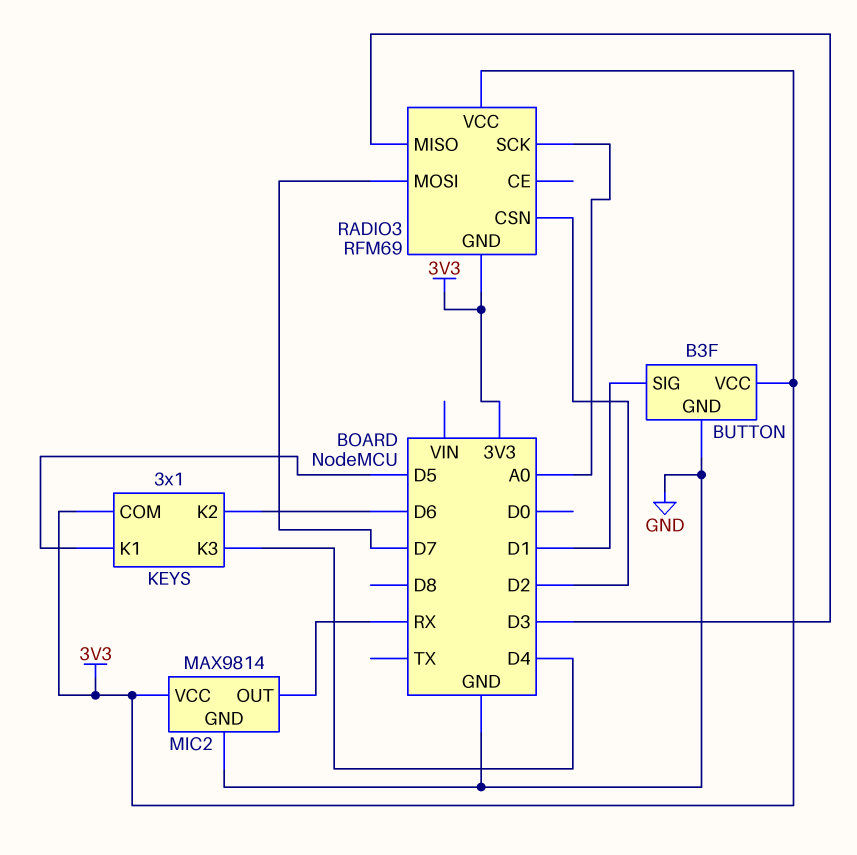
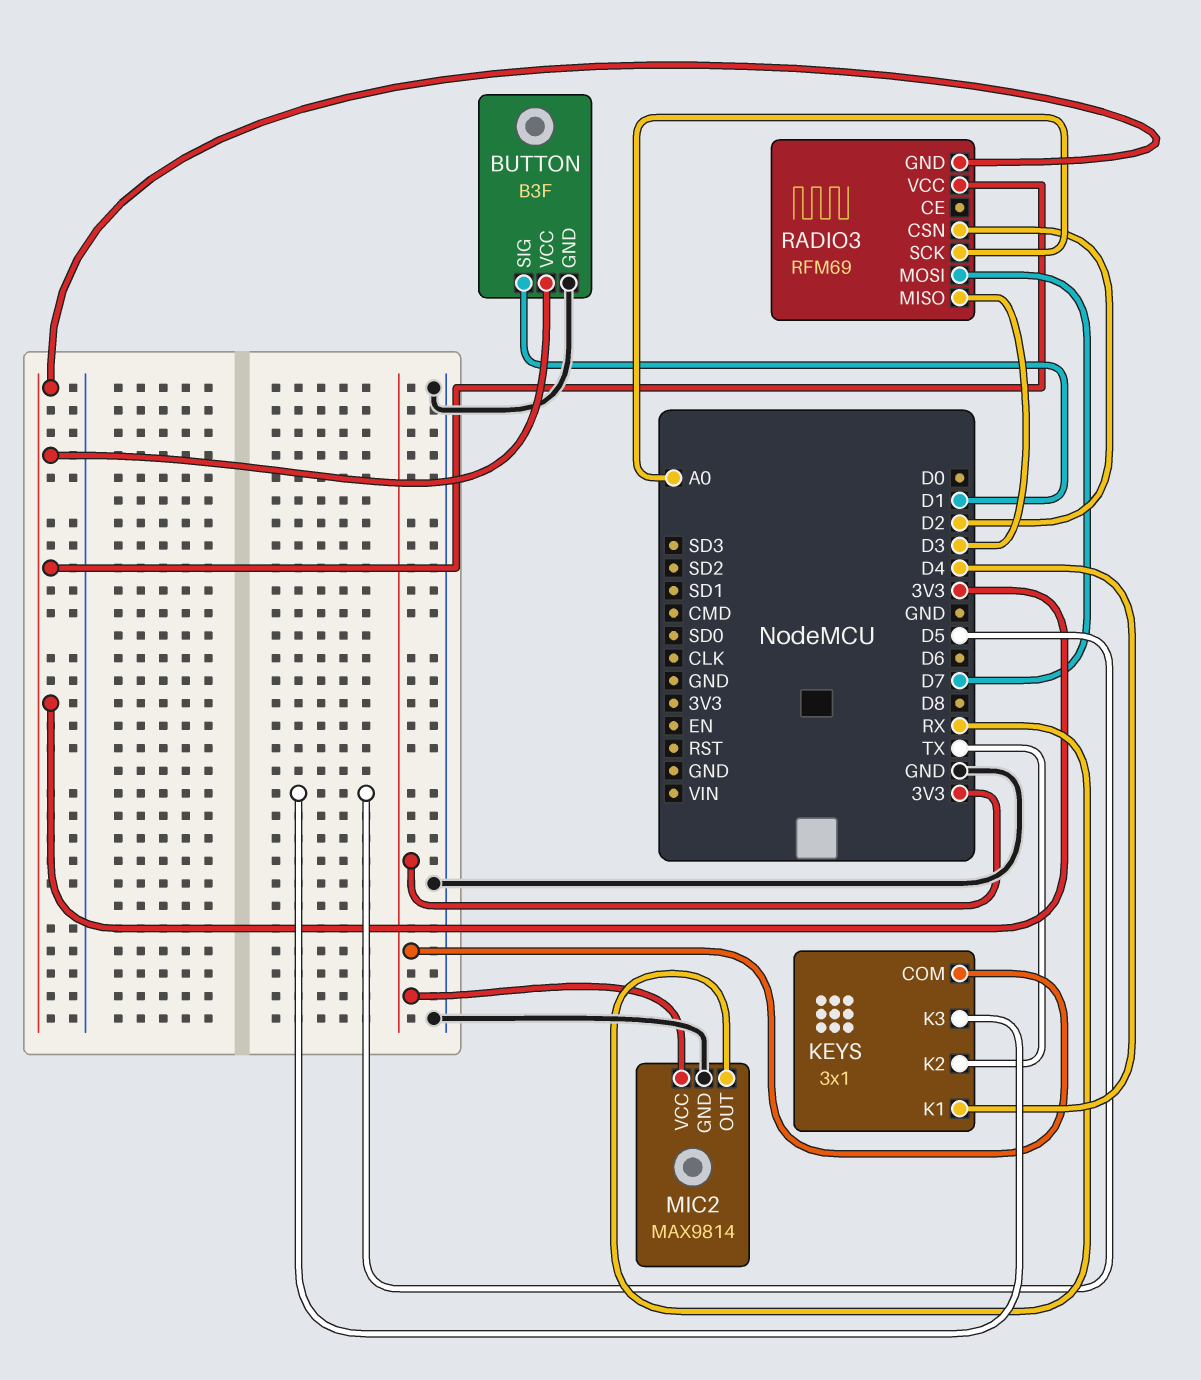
KEYS pin K1: D5 -> D4
KEYS pin K2: D6 -> TX
KEYS pin K3: D4 -> D5

